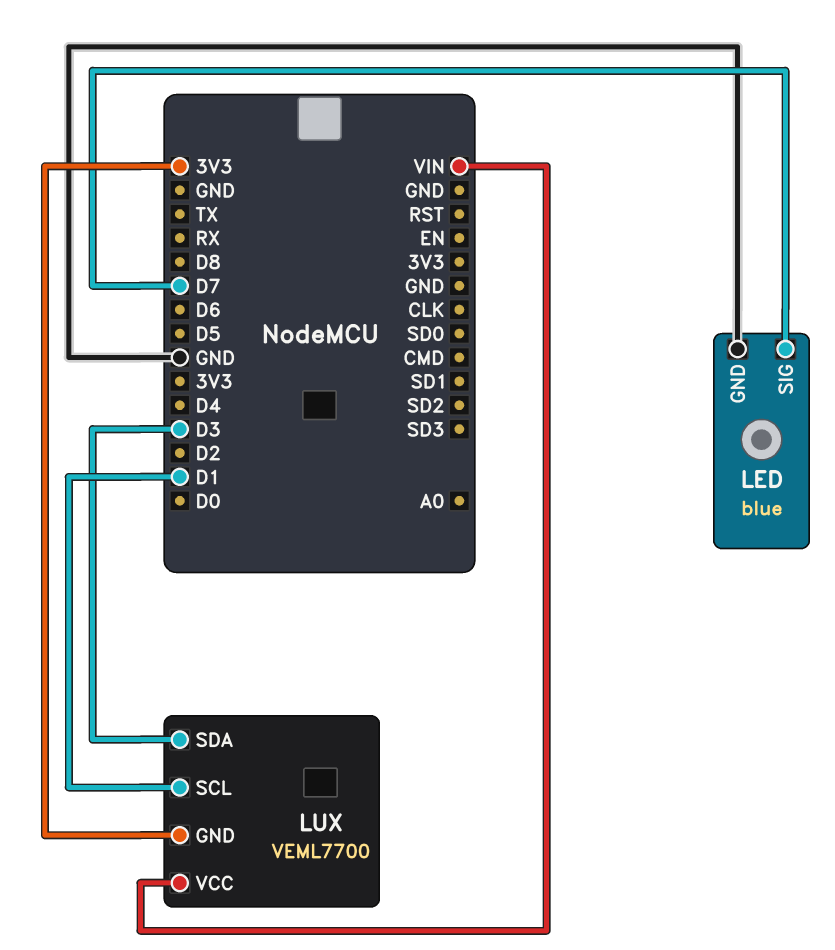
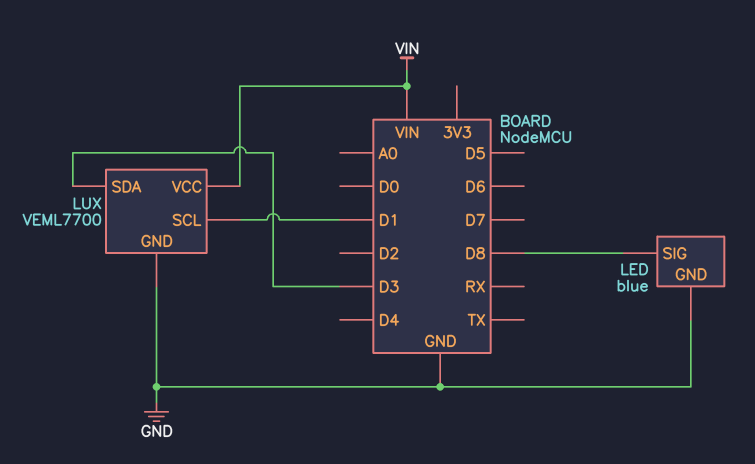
LED pin SIG: D7 -> D8
LUX pin GND: 3V3 -> GND

